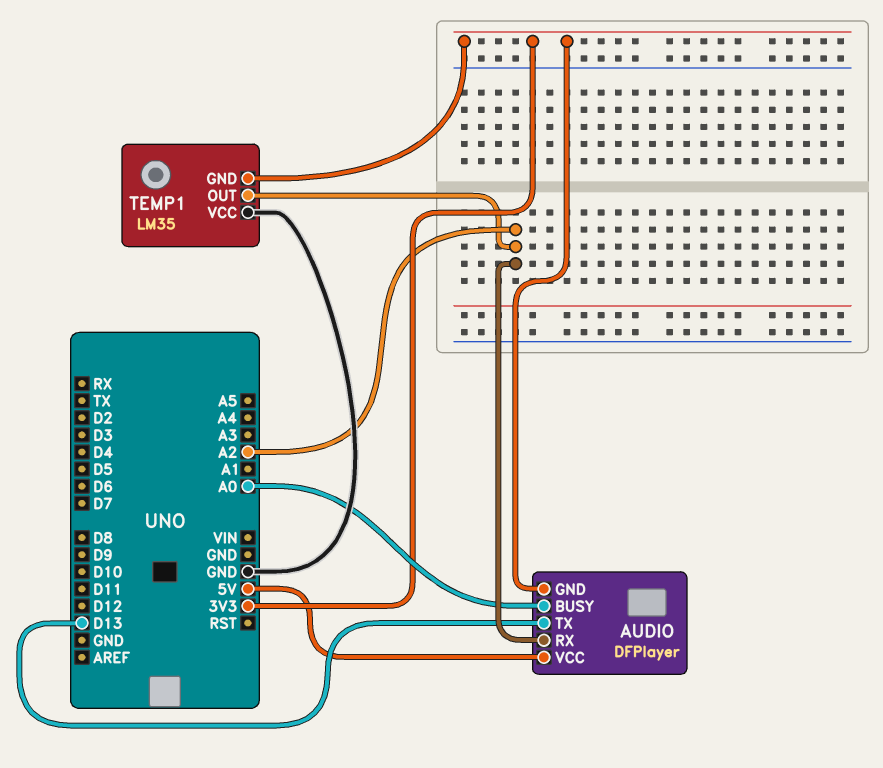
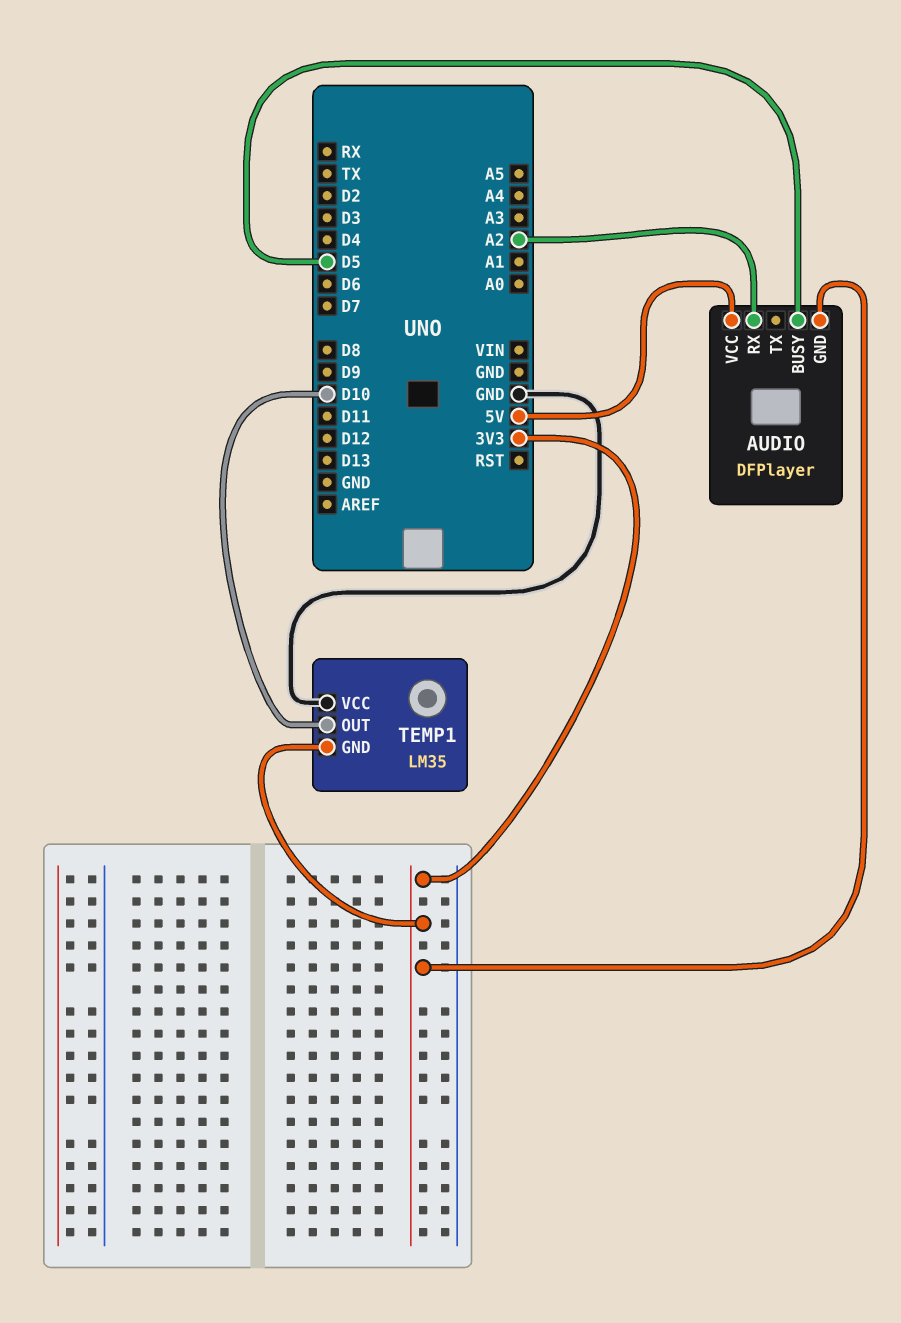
AUDIO pin BUSY: A0 -> D5
AUDIO pin TX: D13 -> none
TEMP1 pin OUT: A2 -> D10

